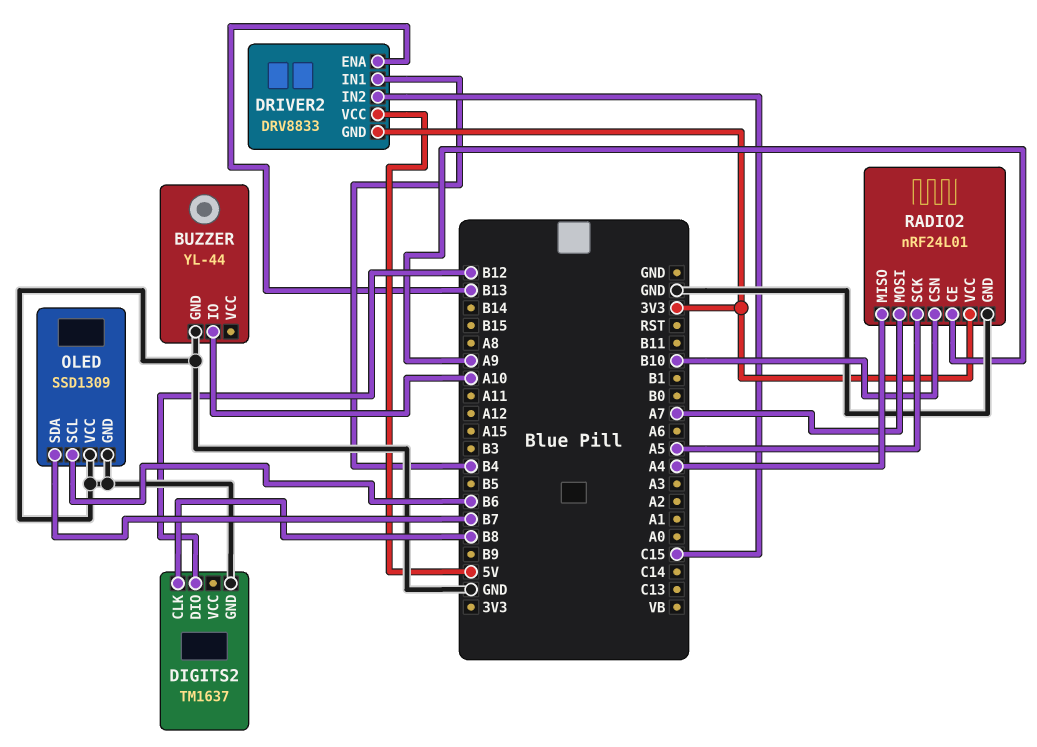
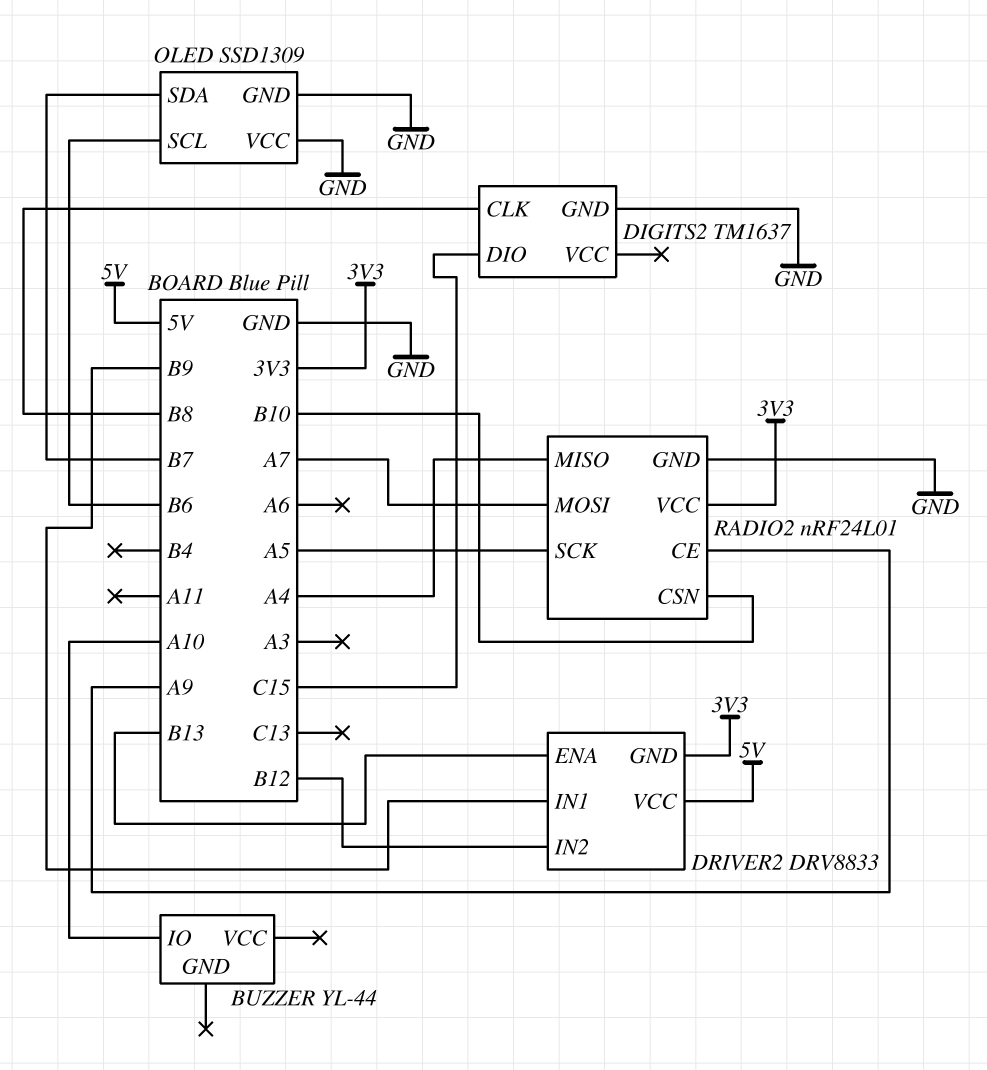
BUZZER pin GND: GND -> none
DIGITS2 pin DIO: B12 -> C15
DRIVER2 pin IN1: B4 -> B9
DRIVER2 pin IN2: C15 -> B12

